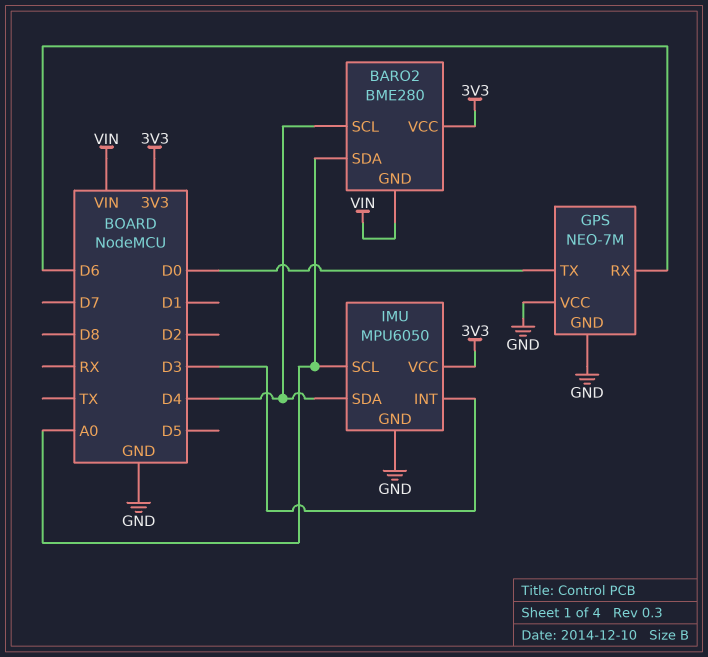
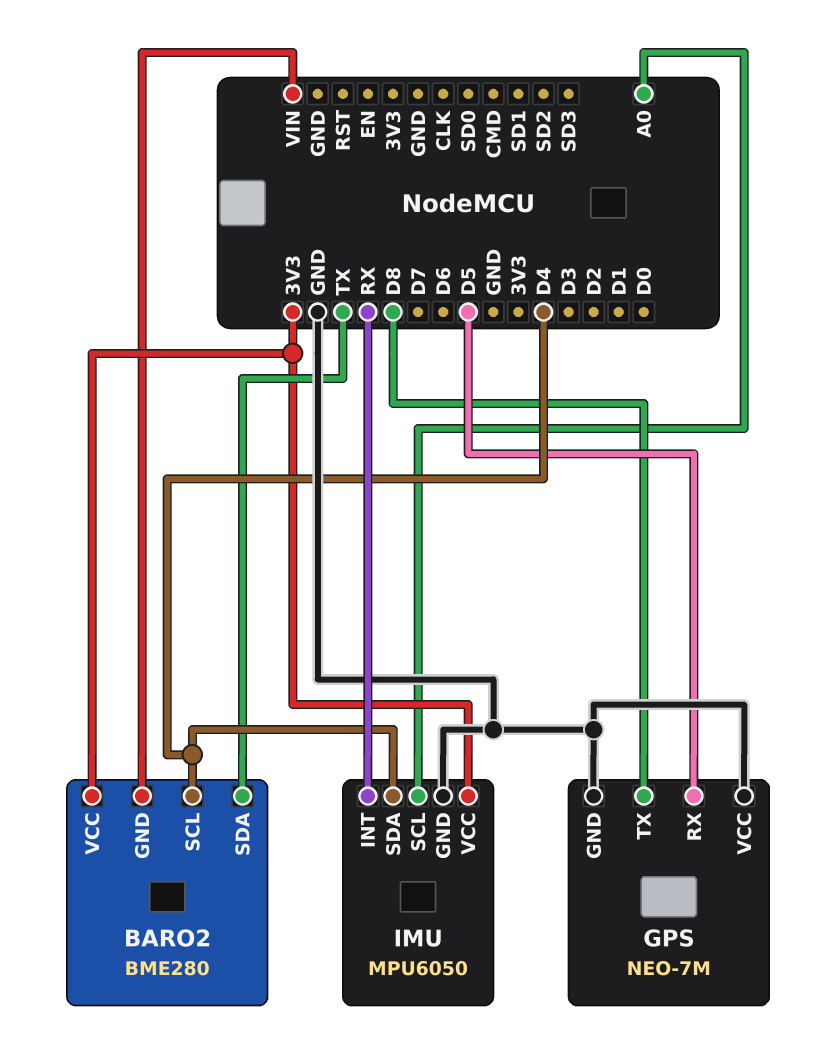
BARO2 pin SDA: A0 -> TX
GPS pin RX: D6 -> D5
GPS pin TX: D0 -> D8
IMU pin INT: D3 -> RX

